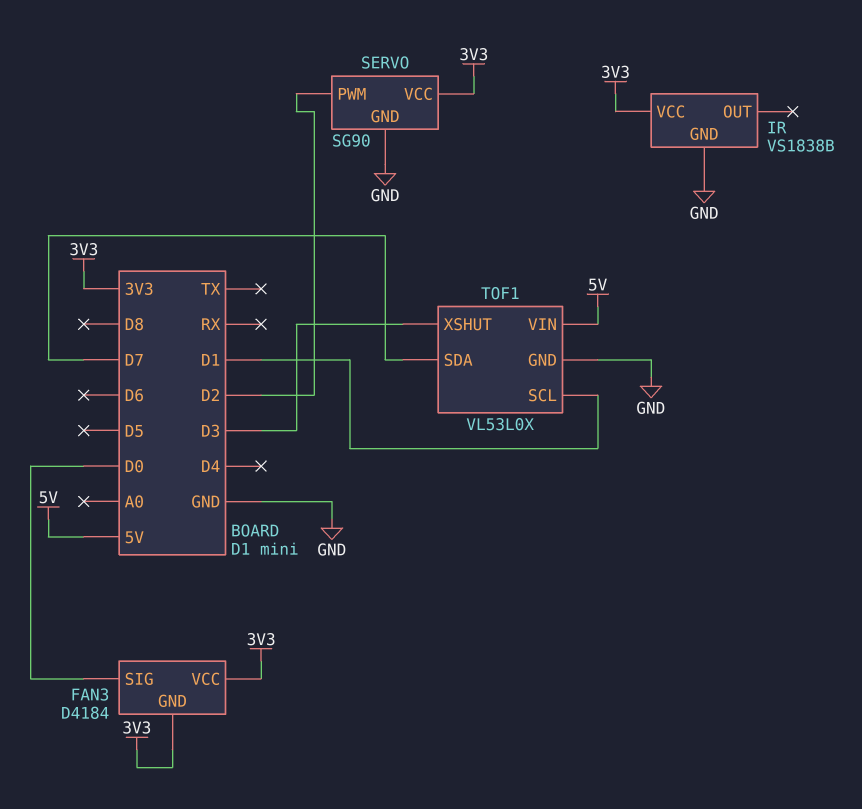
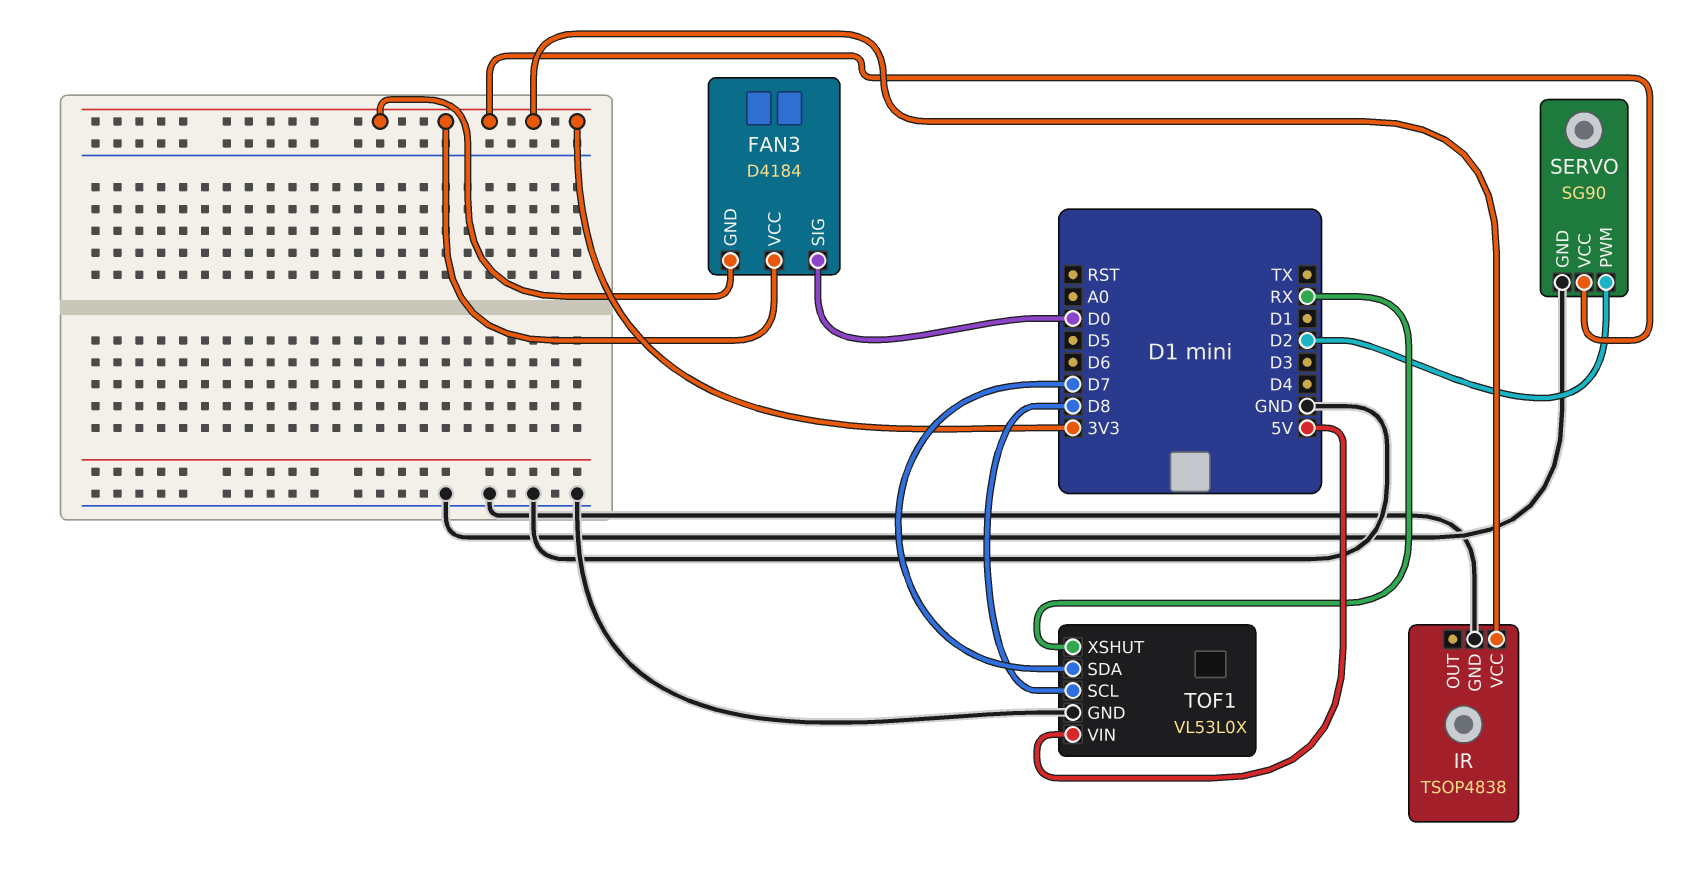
IR: VS1838B -> TSOP4838
TOF1 pin SCL: D1 -> D8
TOF1 pin XSHUT: D3 -> RX

